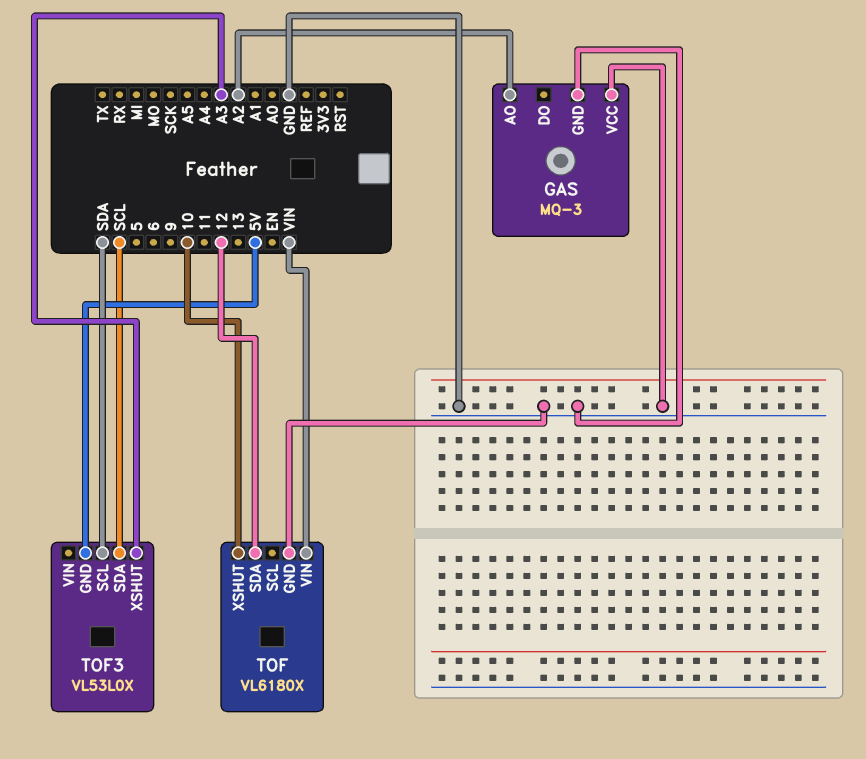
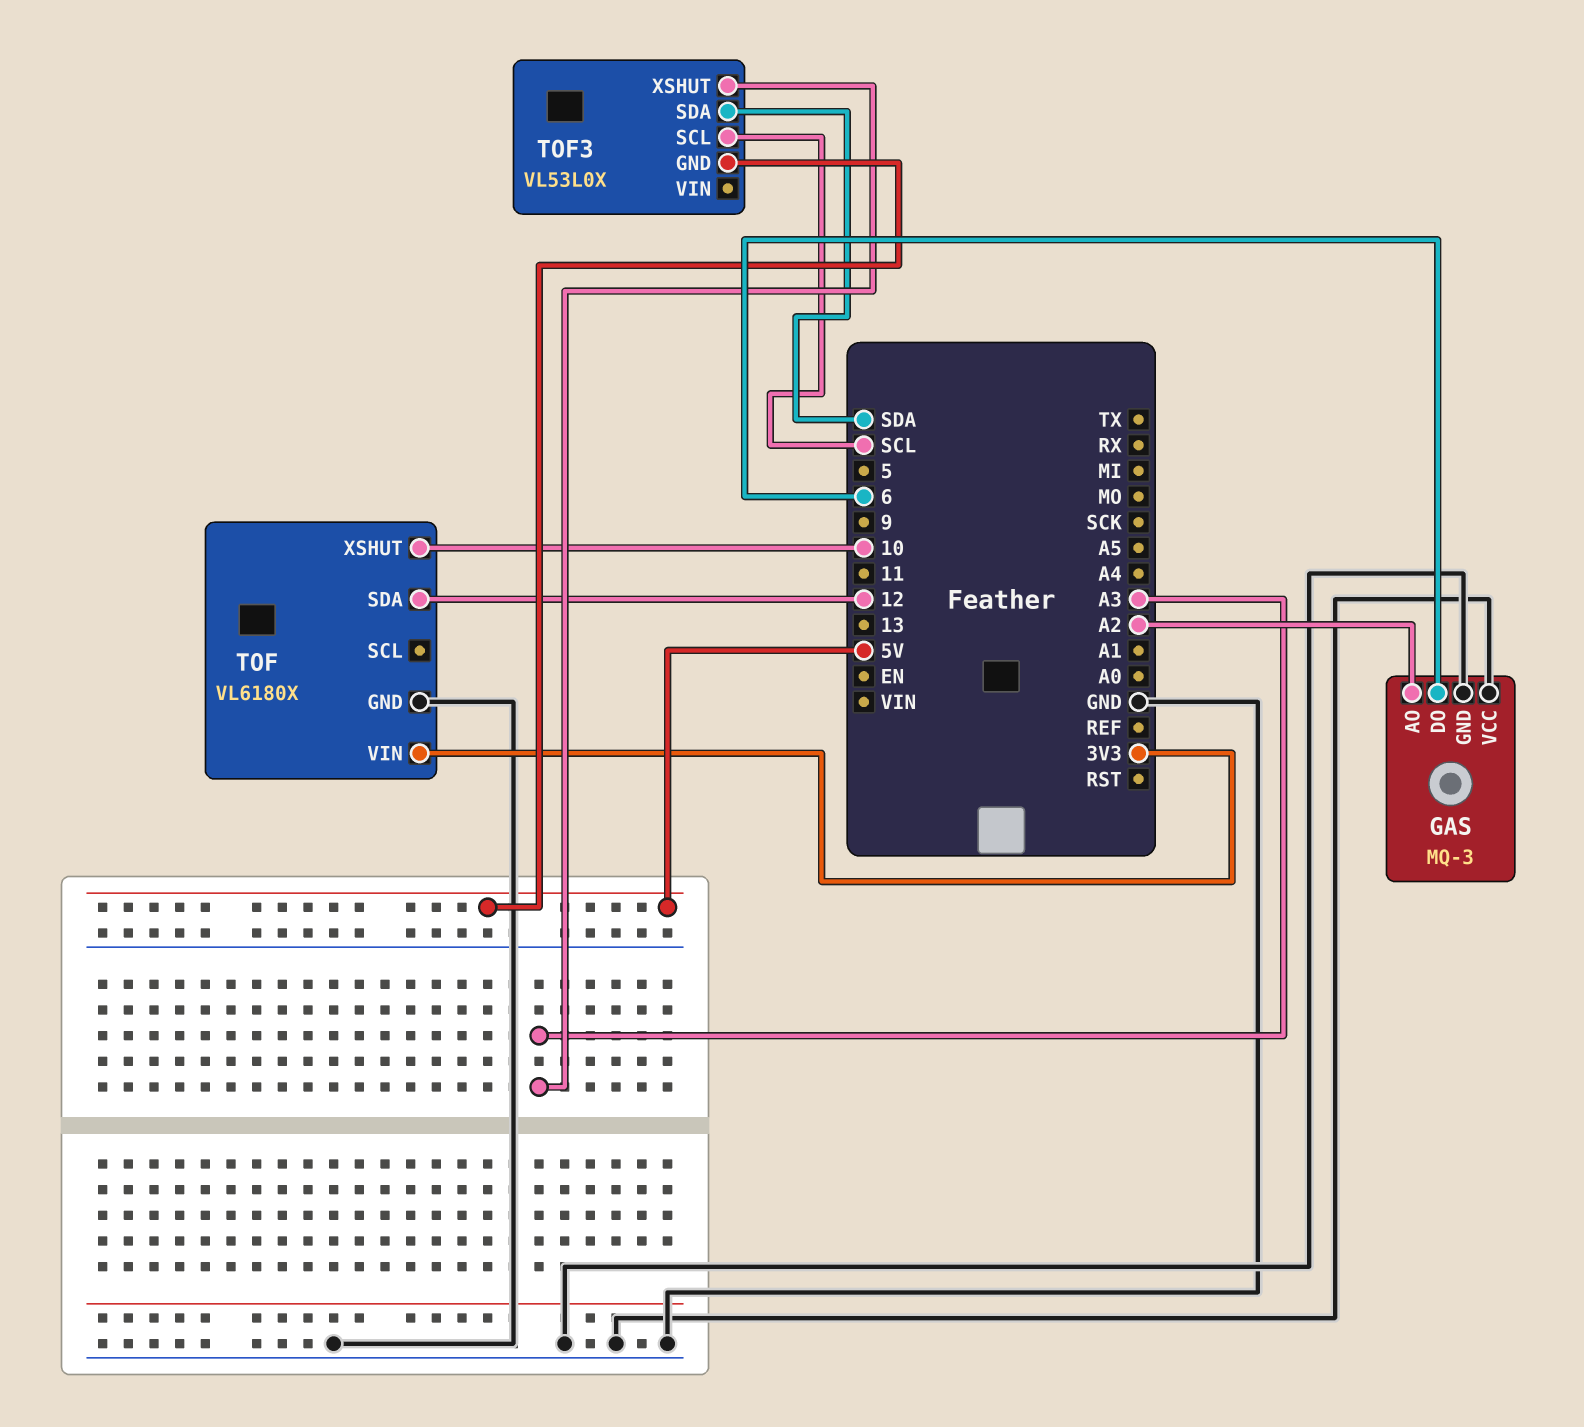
GAS pin DO: none -> 6
TOF pin VIN: VIN -> 3V3
TOF3 pin SCL: SDA -> SCL
TOF3 pin SDA: SCL -> SDA

